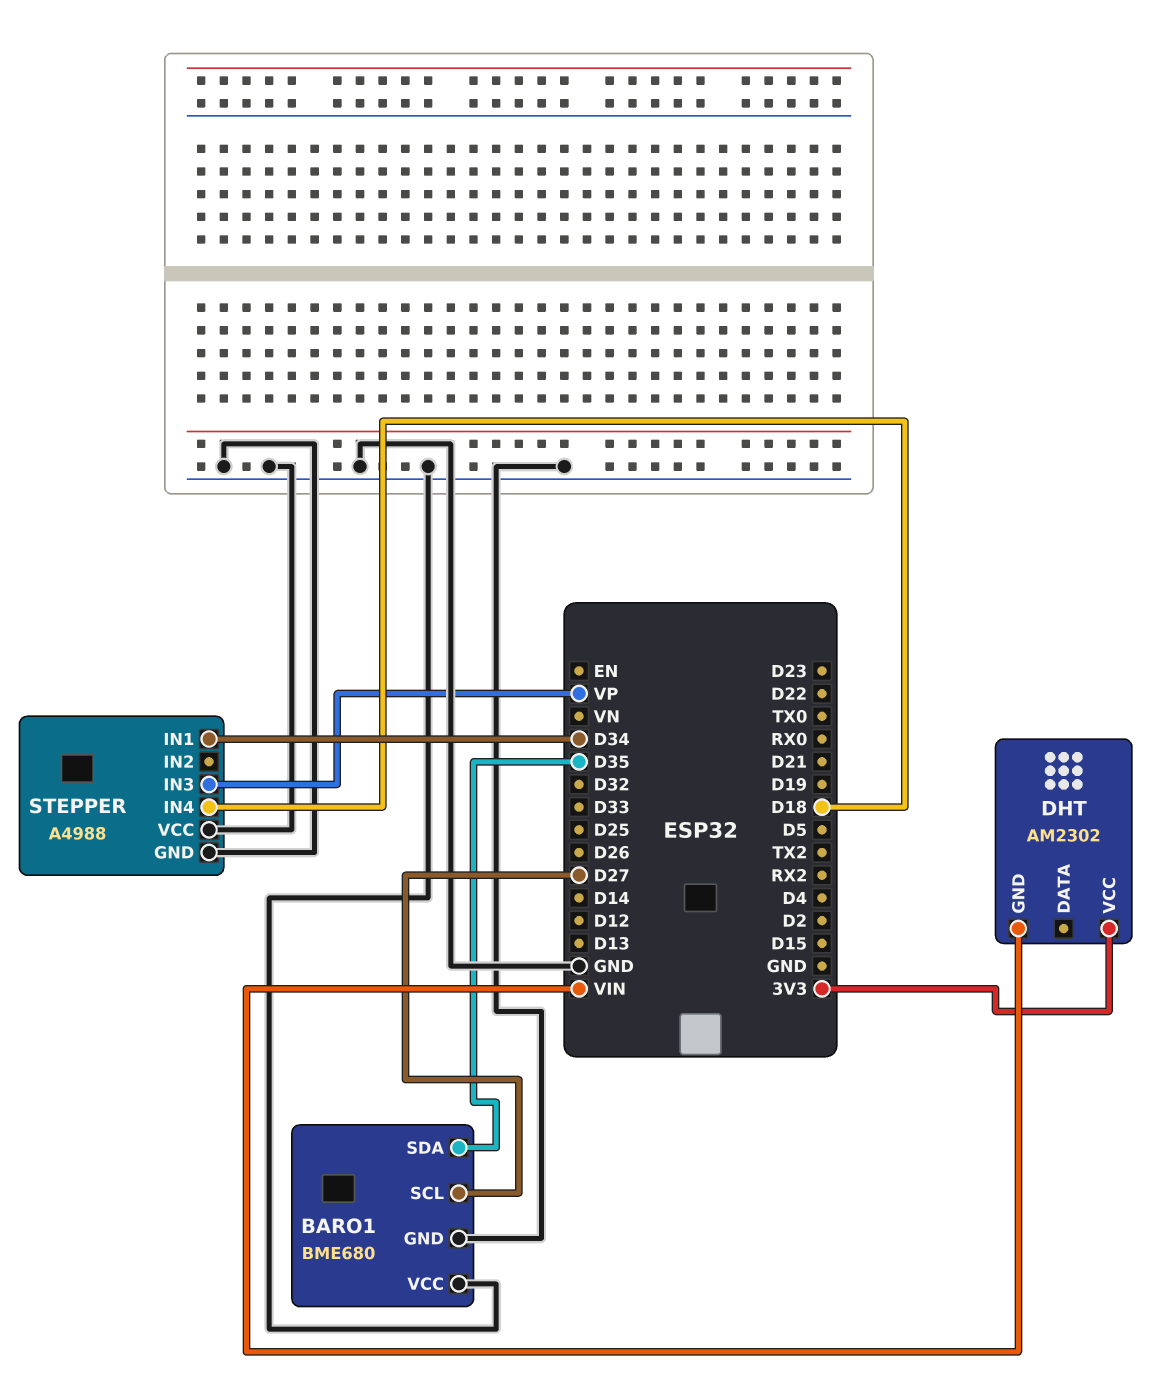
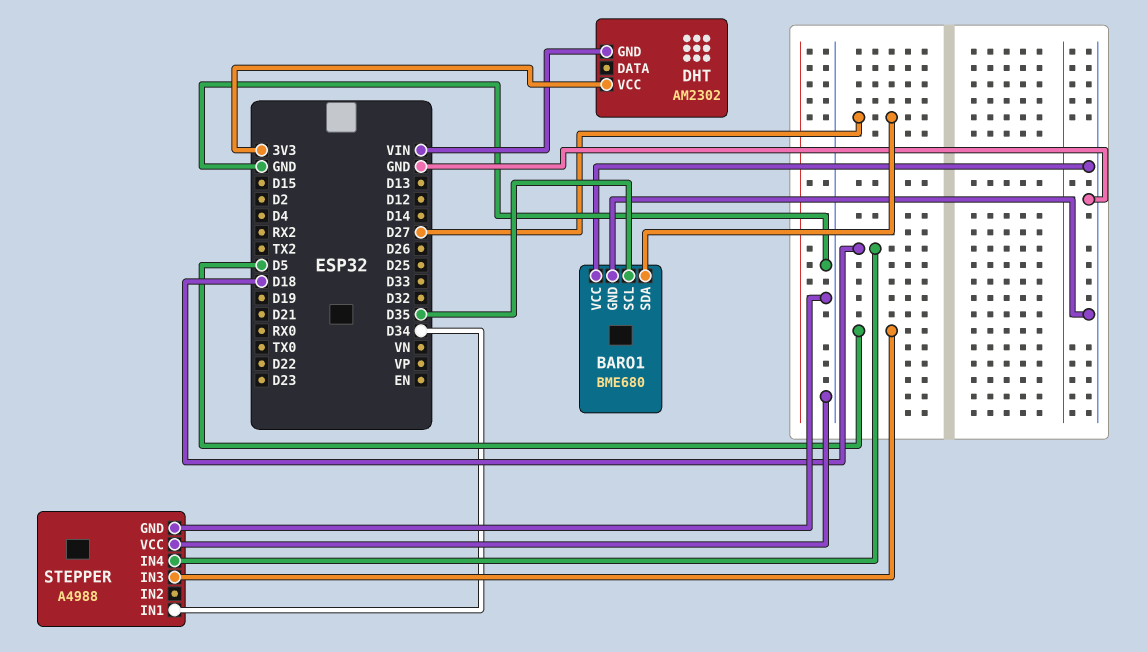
BARO1 pin SCL: D27 -> D35
BARO1 pin SDA: D35 -> D27
STEPPER pin IN3: VP -> D5

